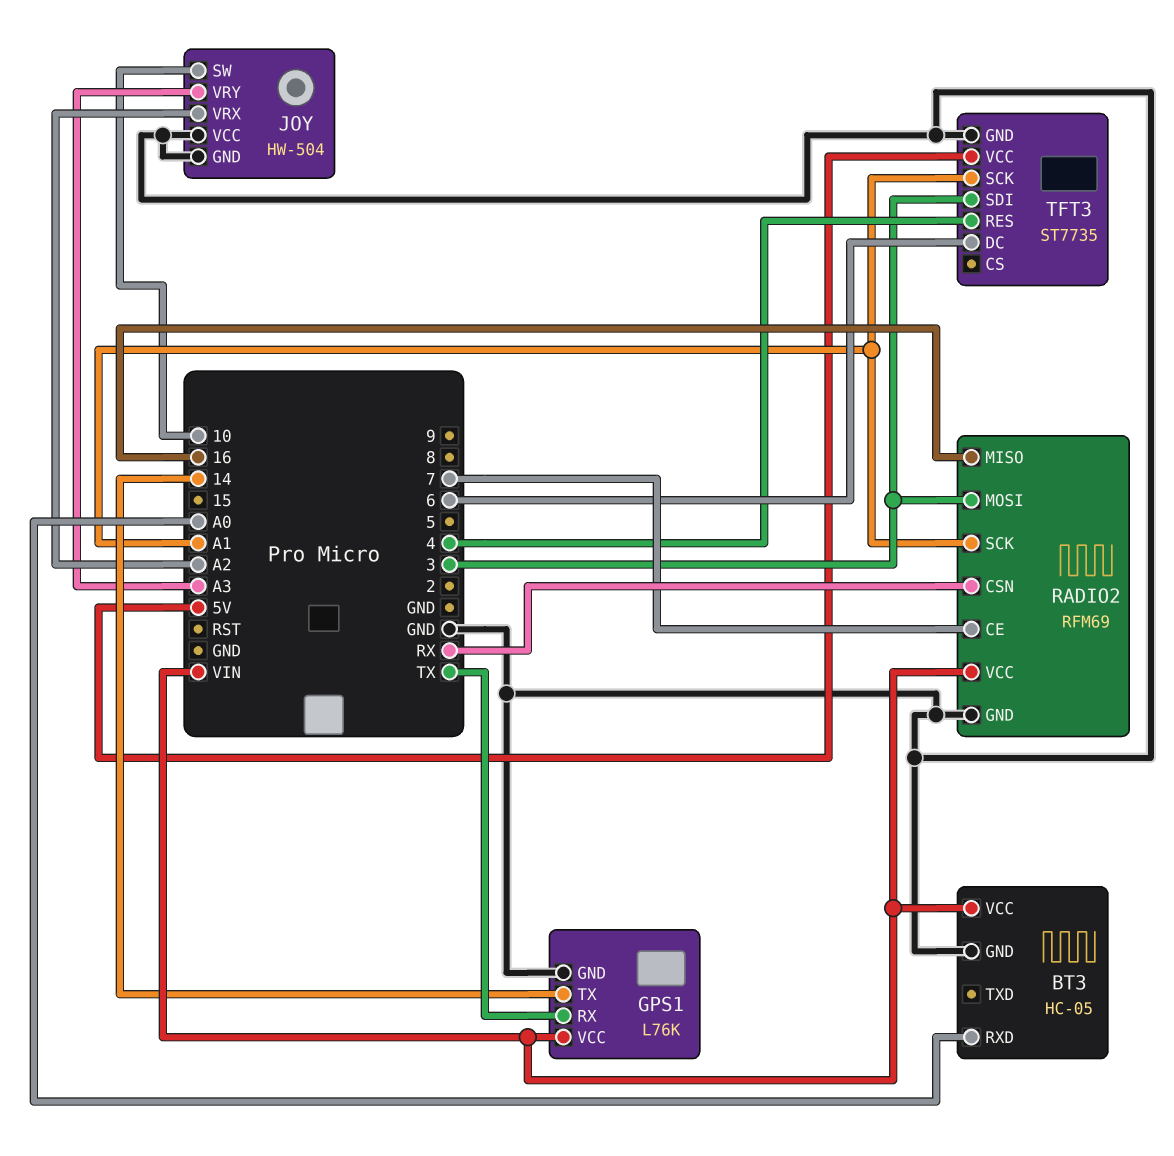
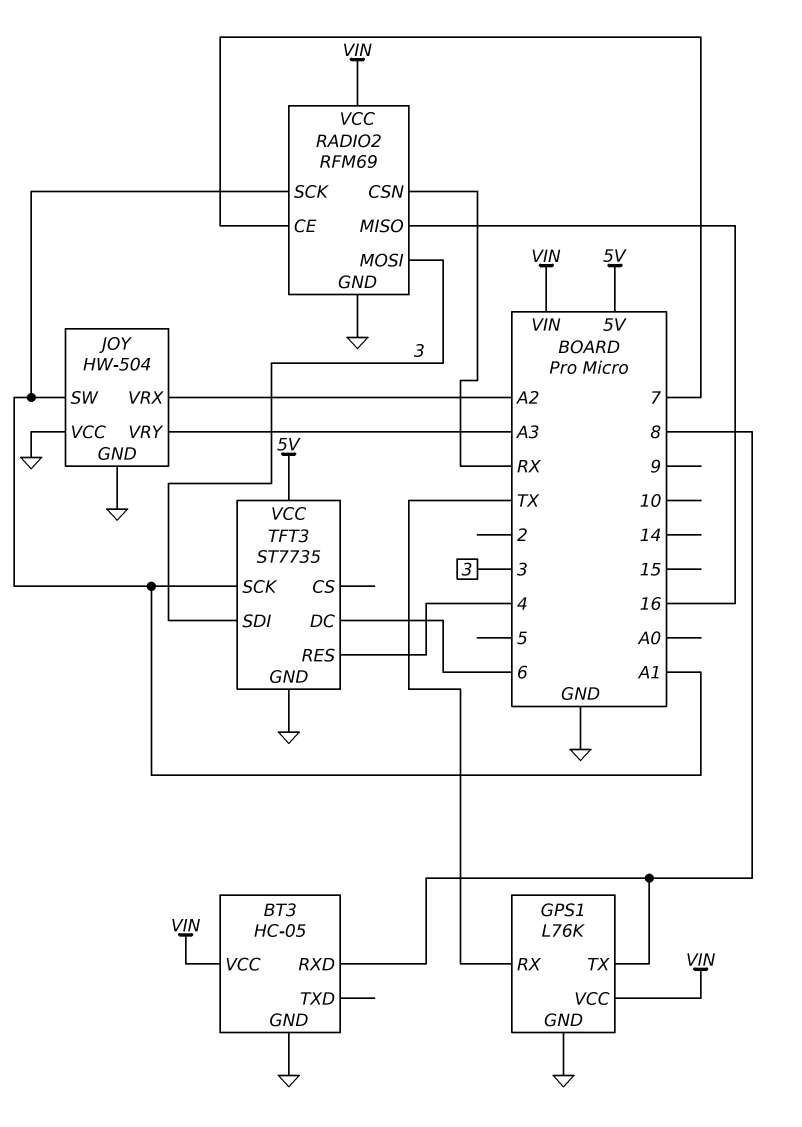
BT3 pin RXD: A0 -> 8
GPS1 pin TX: 14 -> 8
JOY pin SW: 10 -> A1

